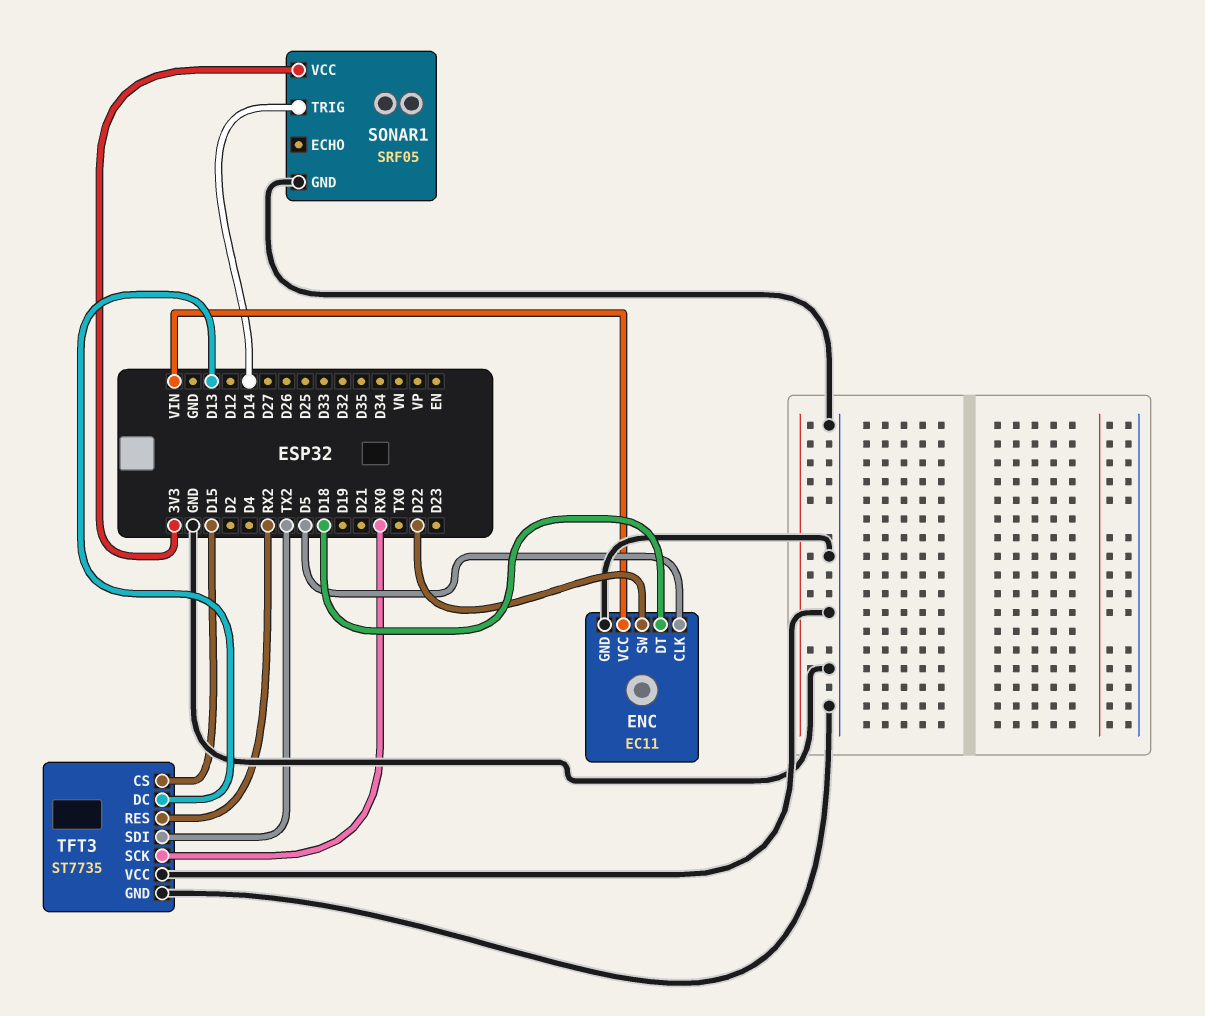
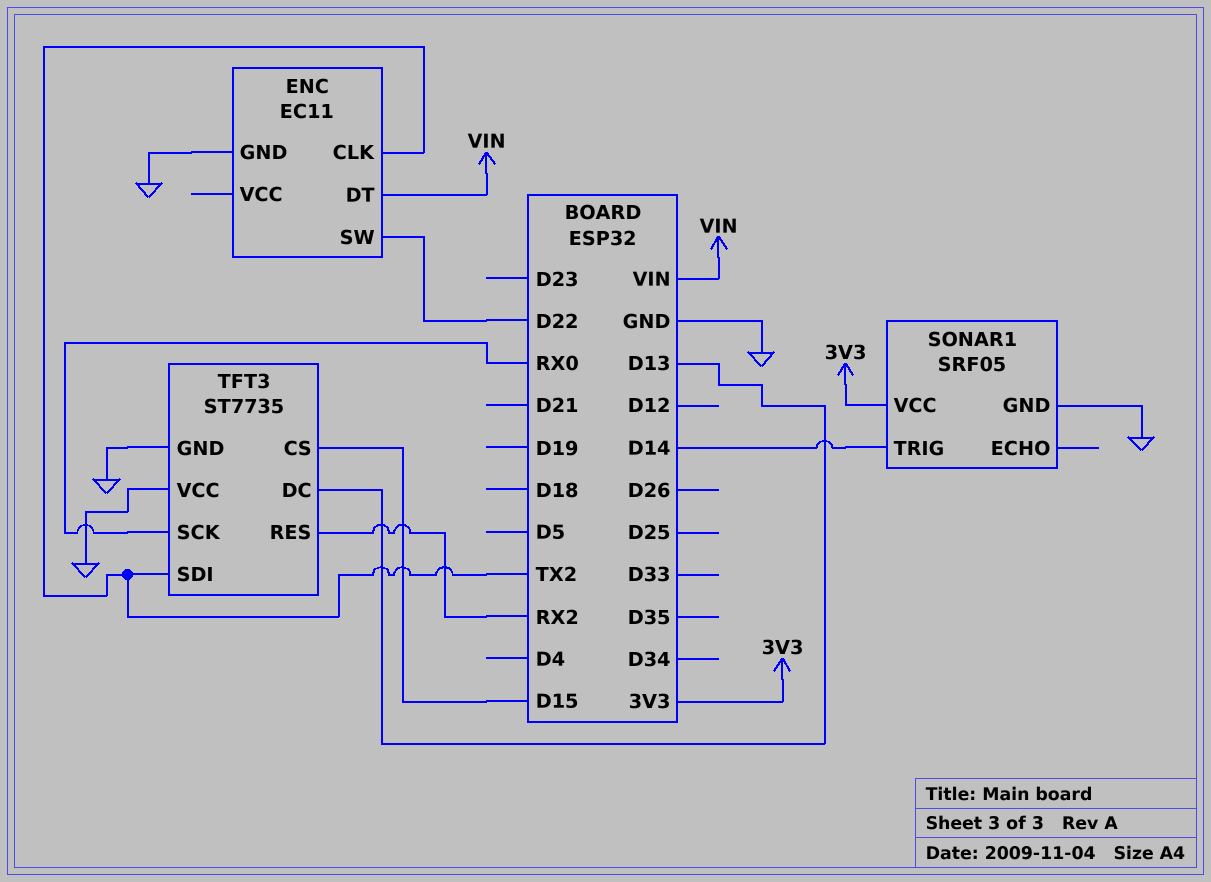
ENC pin CLK: D5 -> TX2
ENC pin DT: D18 -> VIN
ENC pin VCC: VIN -> none

